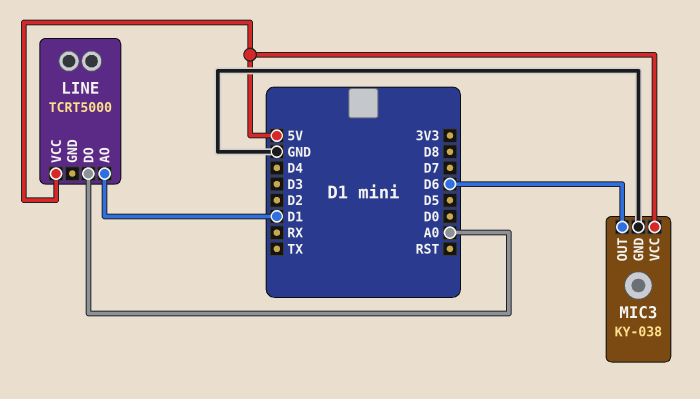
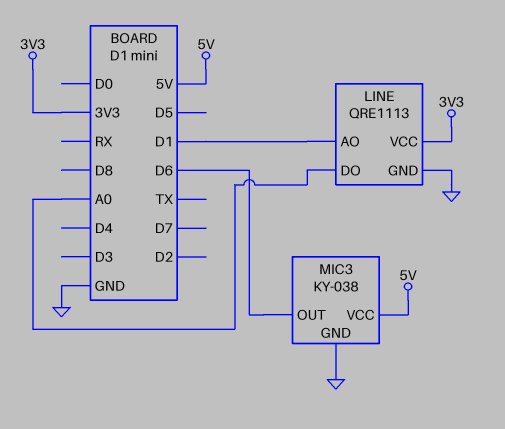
LINE: TCRT5000 -> QRE1113
LINE pin GND: none -> GND
LINE pin VCC: 5V -> 3V3

